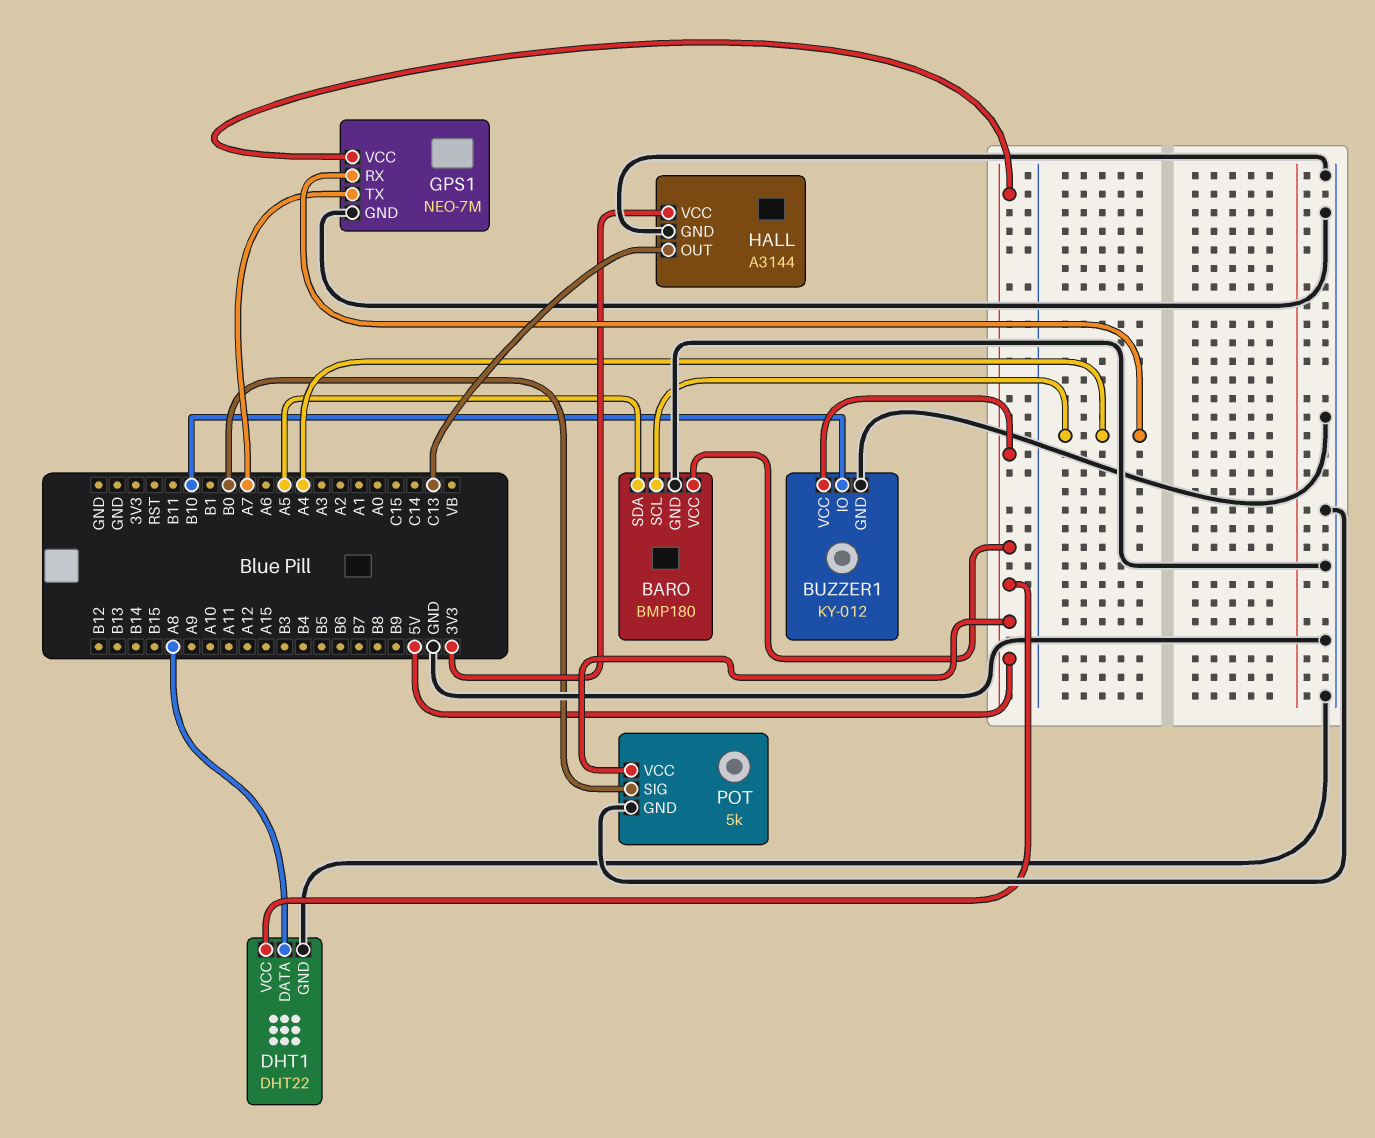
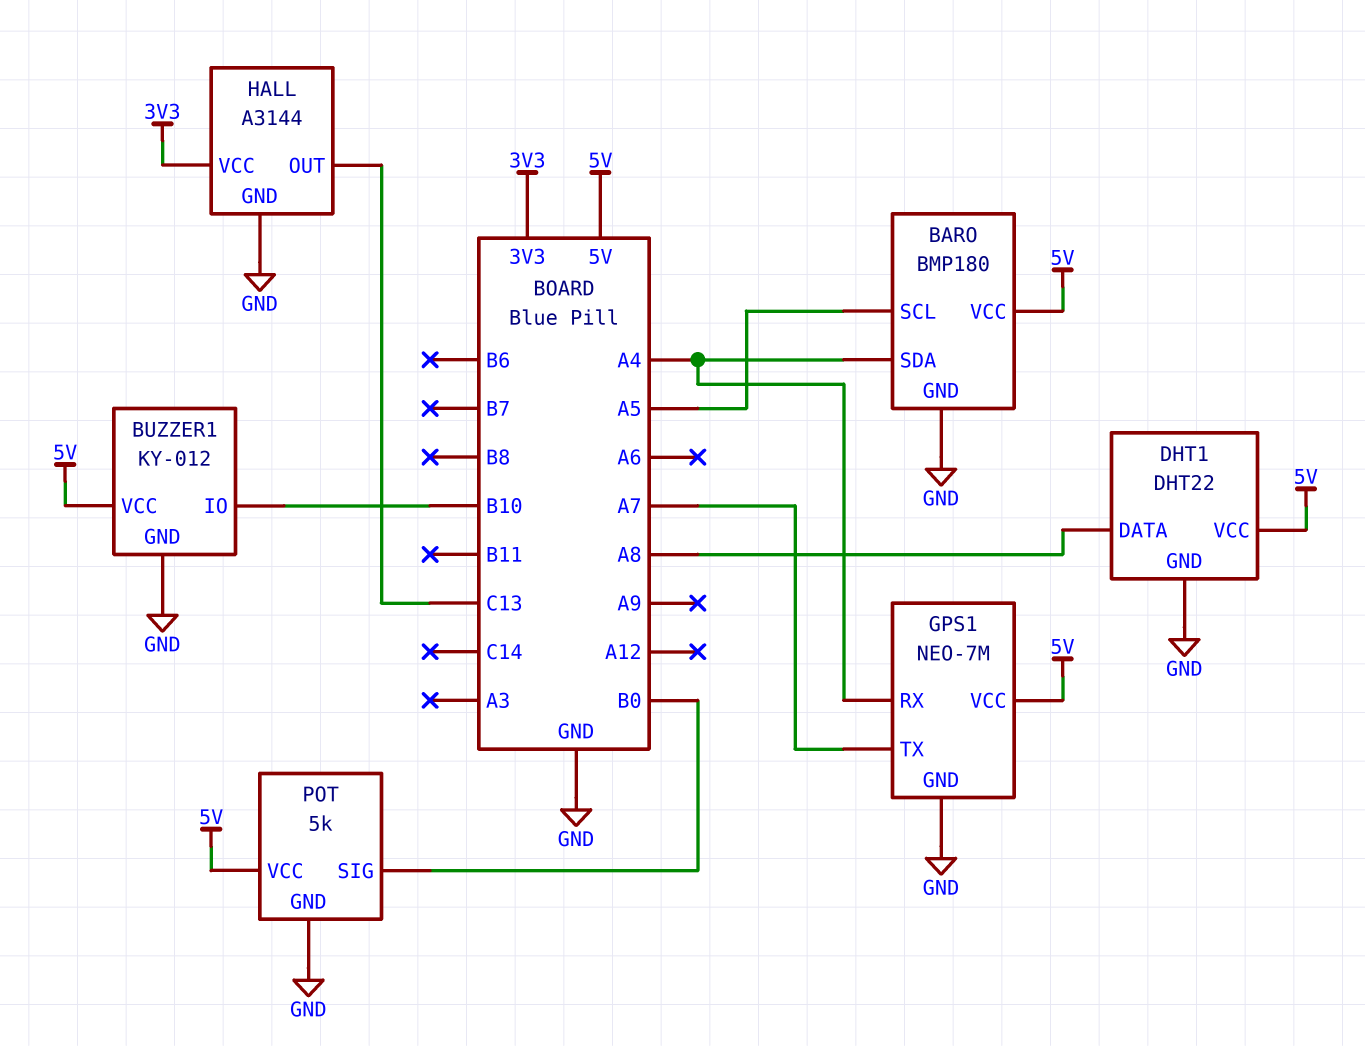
BARO pin SCL: A4 -> A5
BARO pin SDA: A5 -> A4

